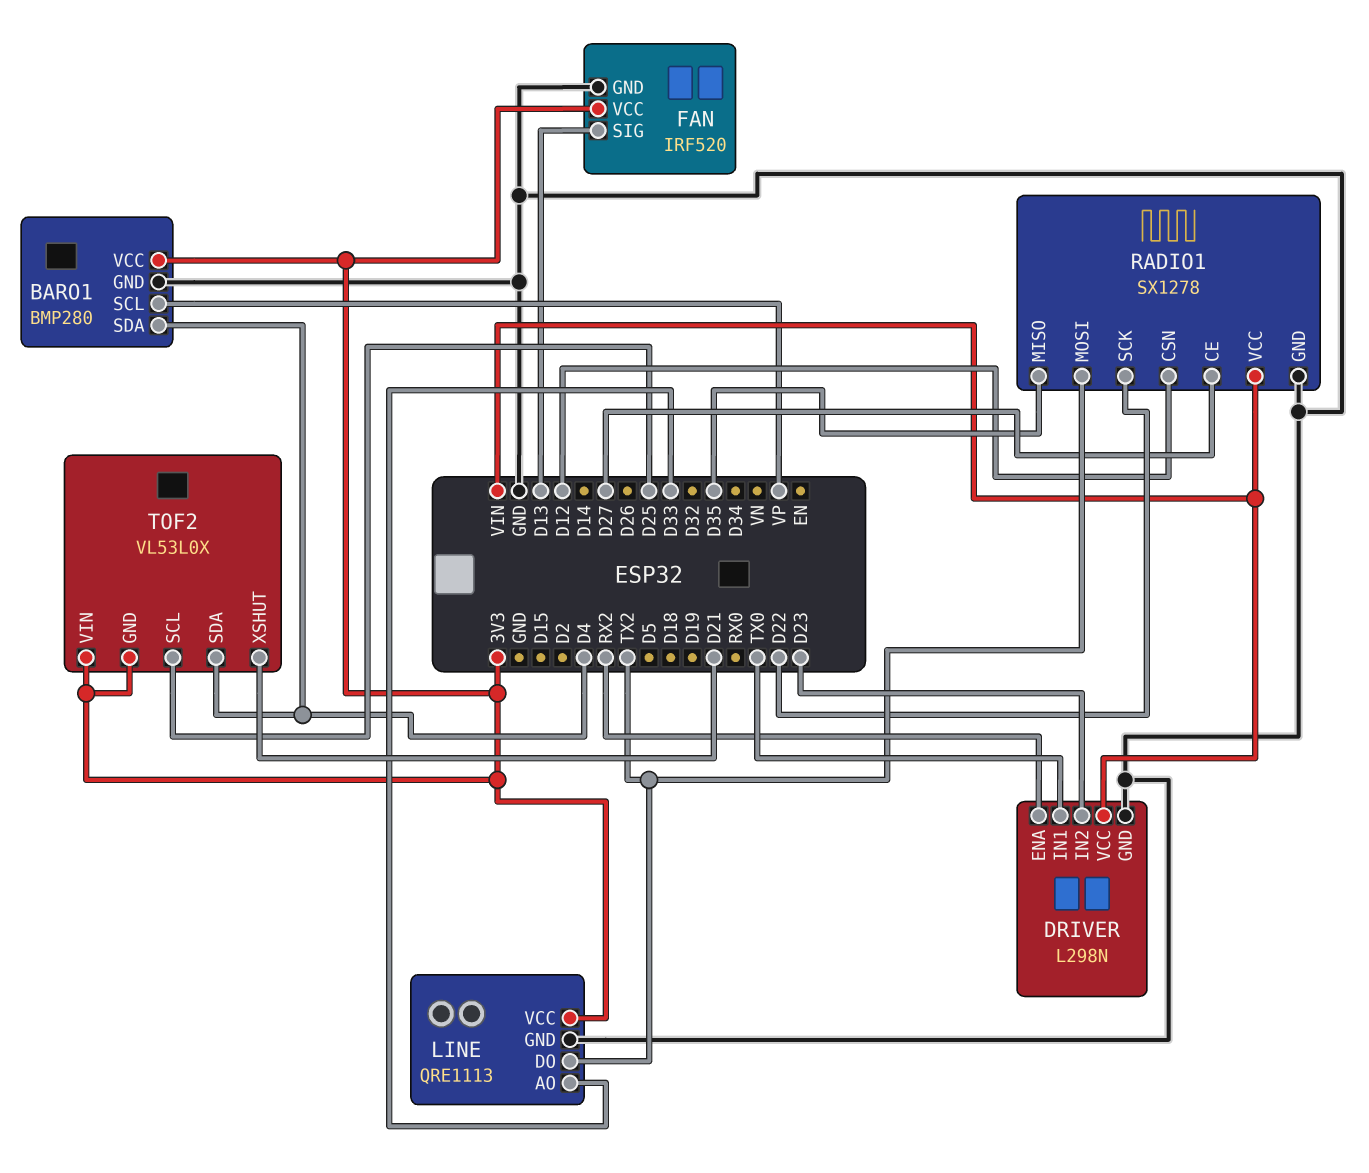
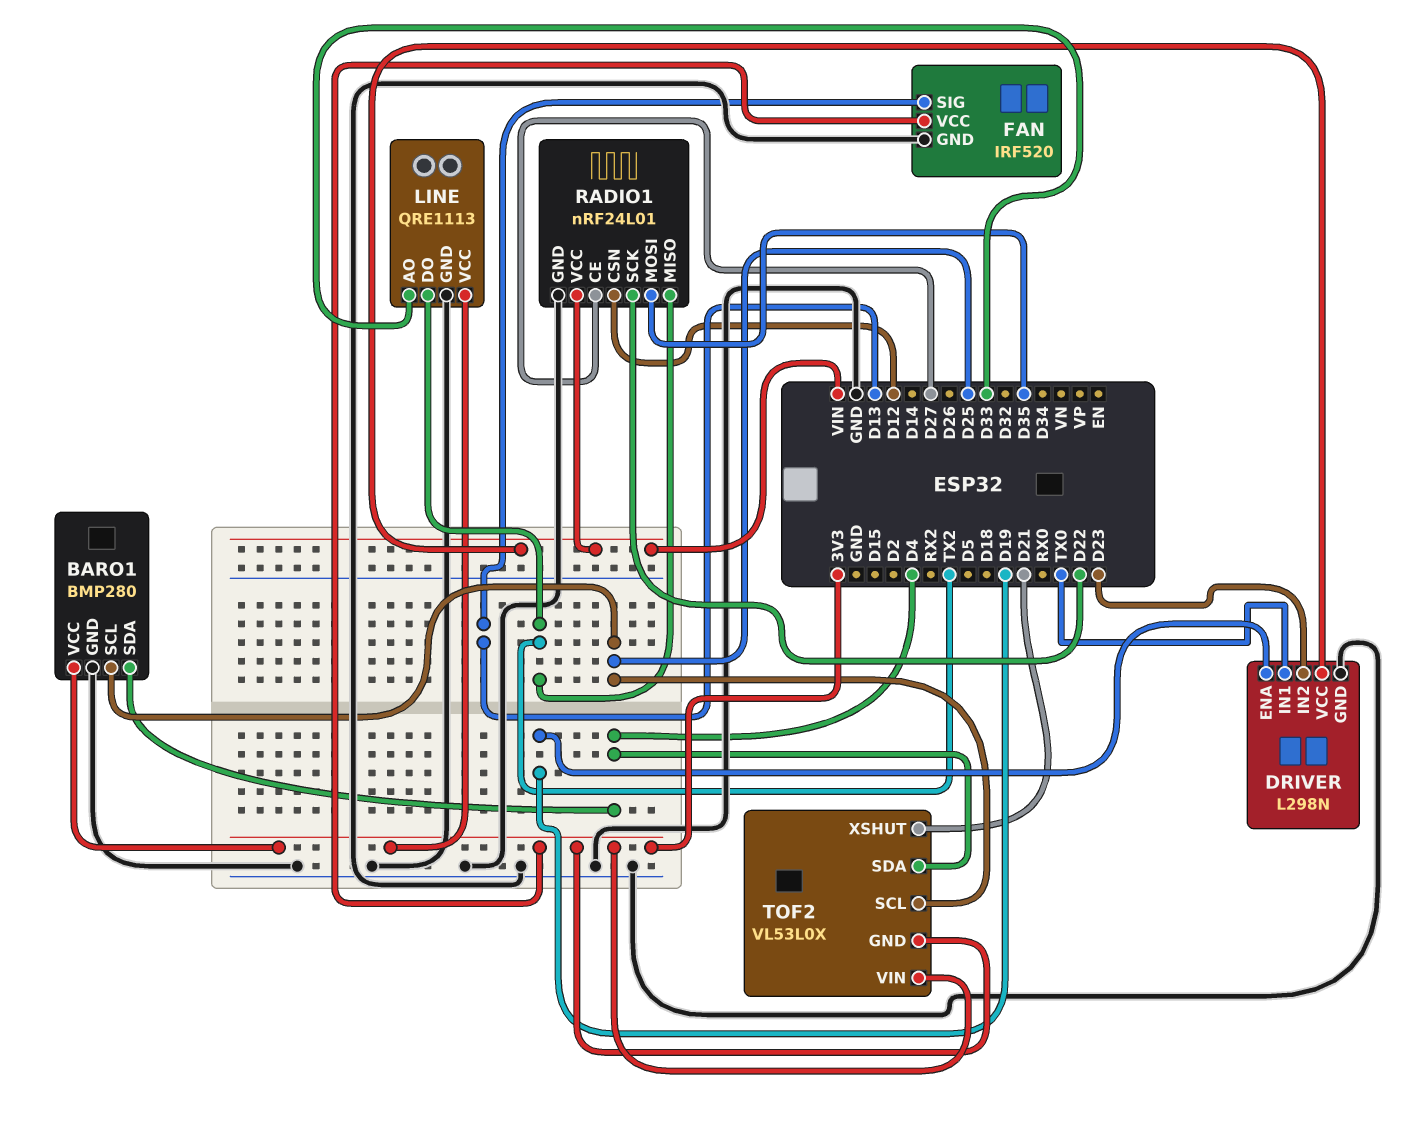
BARO1 pin SCL: VP -> D25
DRIVER pin ENA: RX2 -> D19
RADIO1: SX1278 -> nRF24L01
RADIO1 pin MISO: D35 -> TX2
RADIO1 pin MOSI: TX2 -> D35

